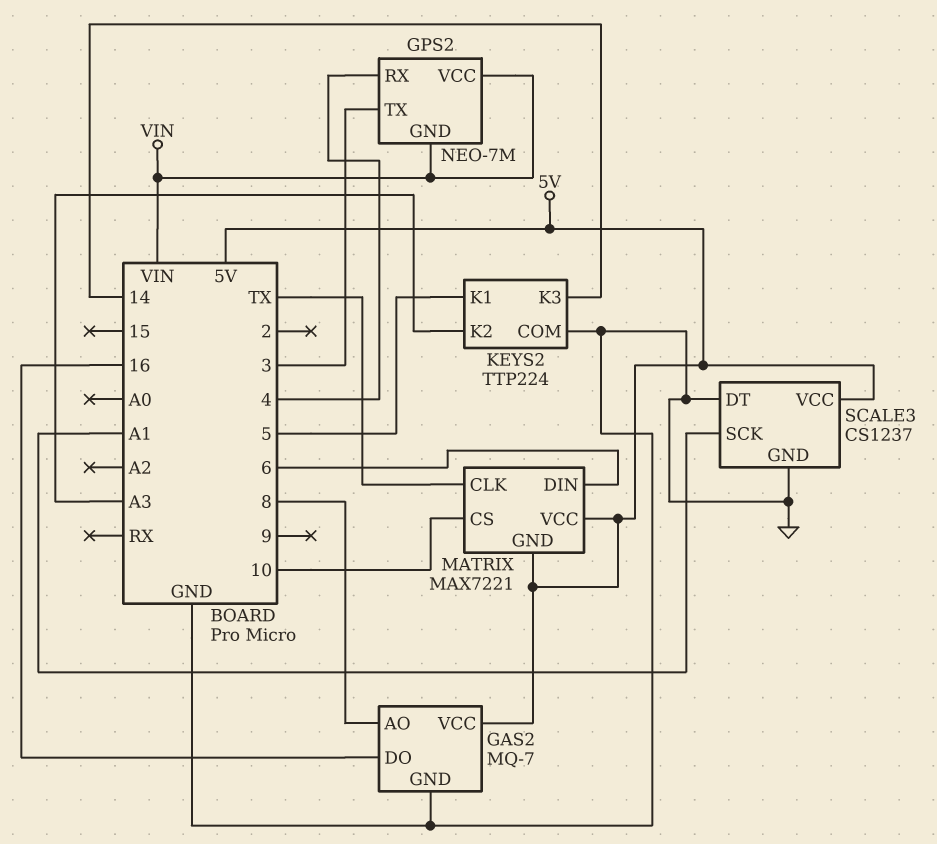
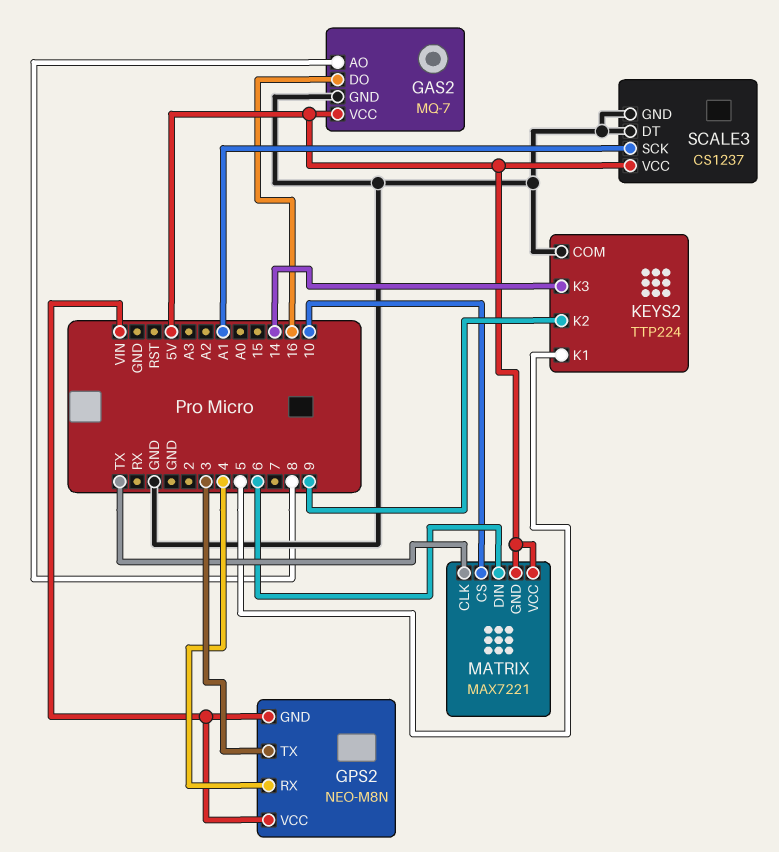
GPS2: NEO-7M -> NEO-M8N
KEYS2 pin K2: A3 -> 9

